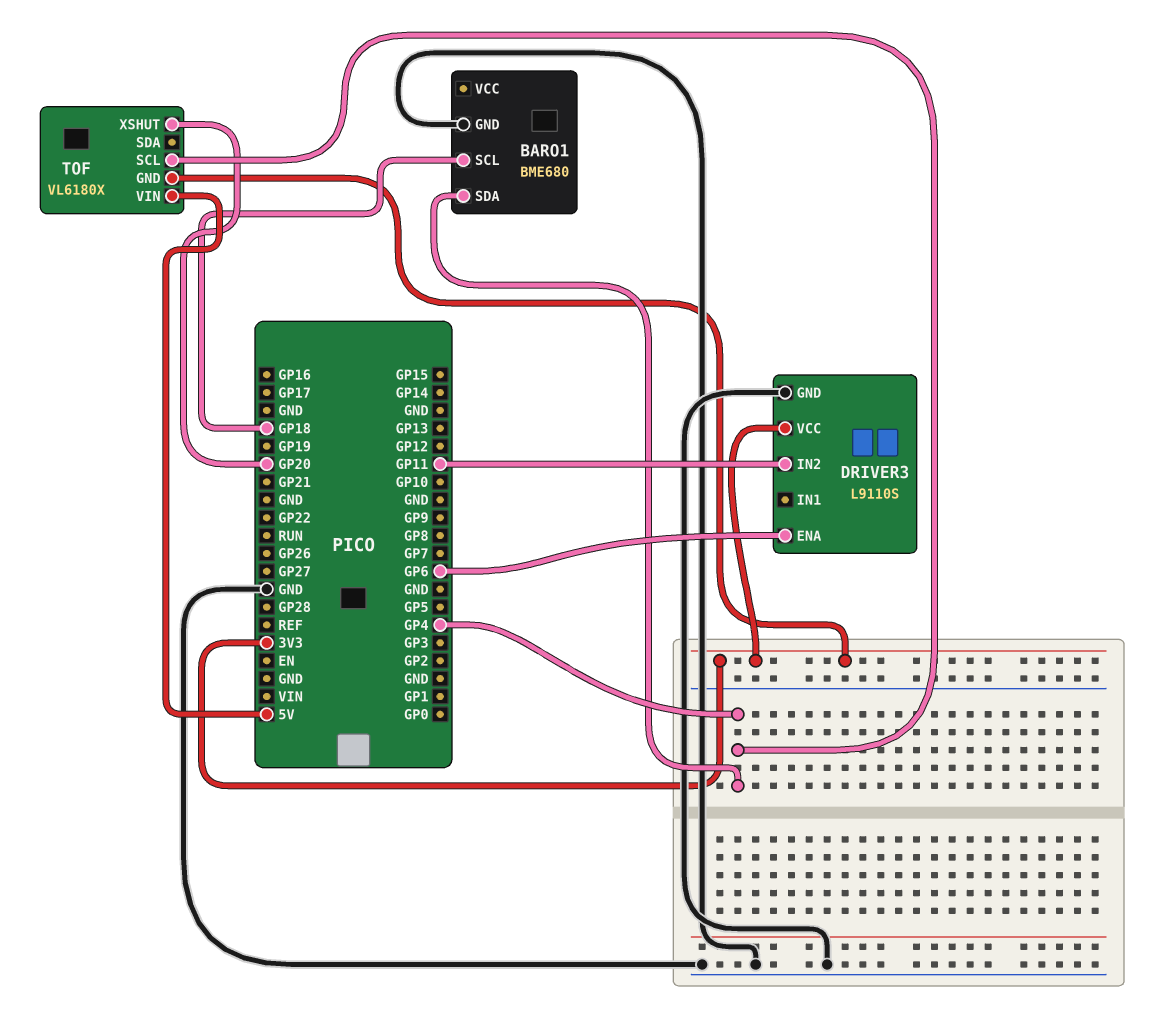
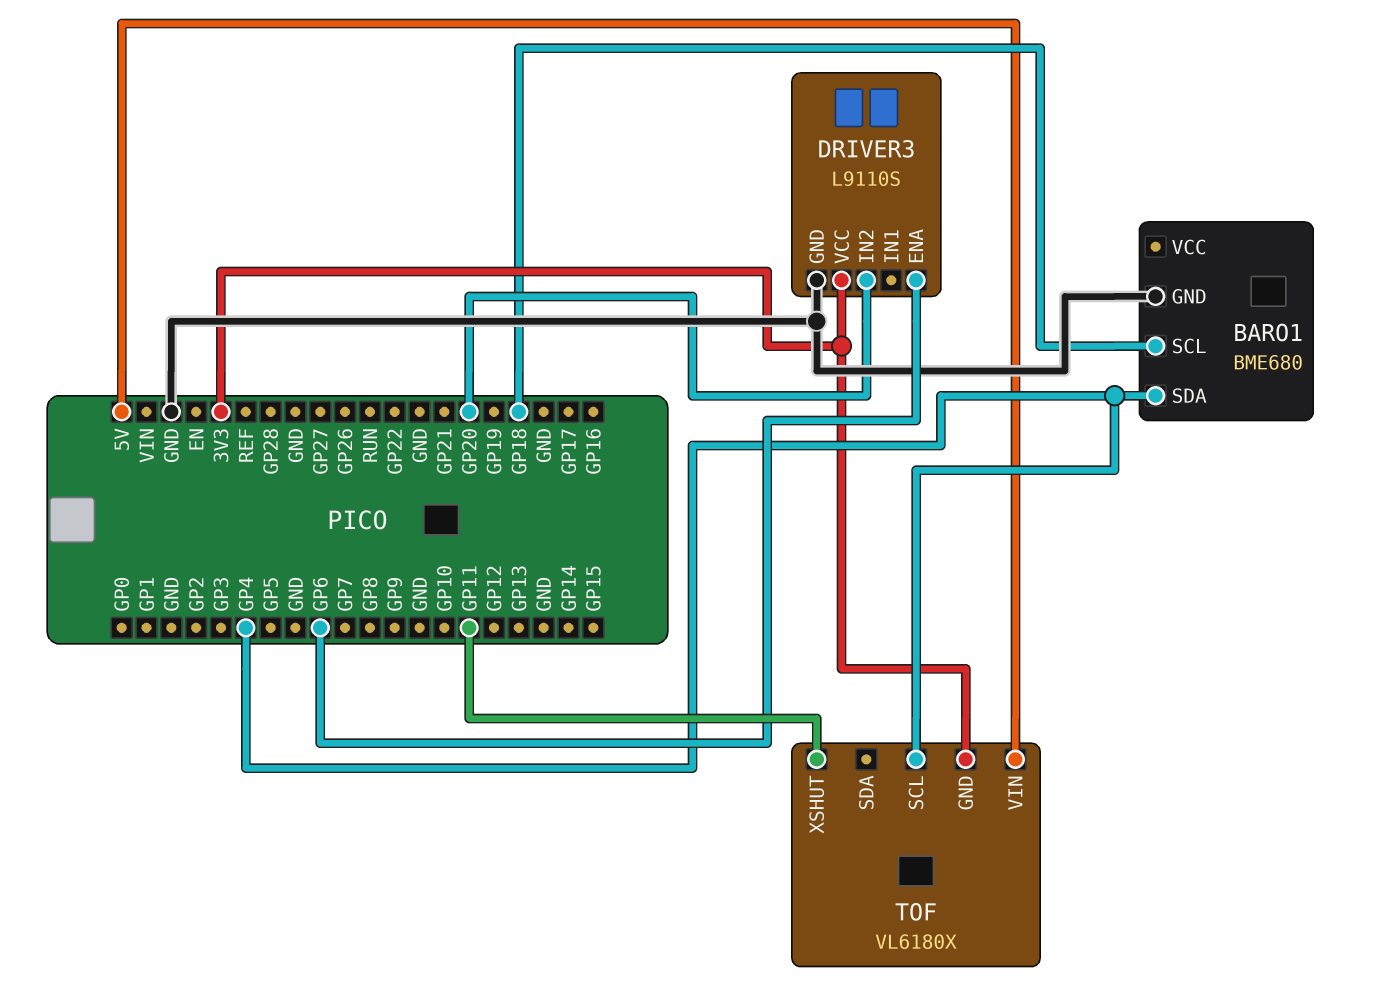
DRIVER3 pin IN2: GP11 -> GP20
TOF pin XSHUT: GP20 -> GP11

